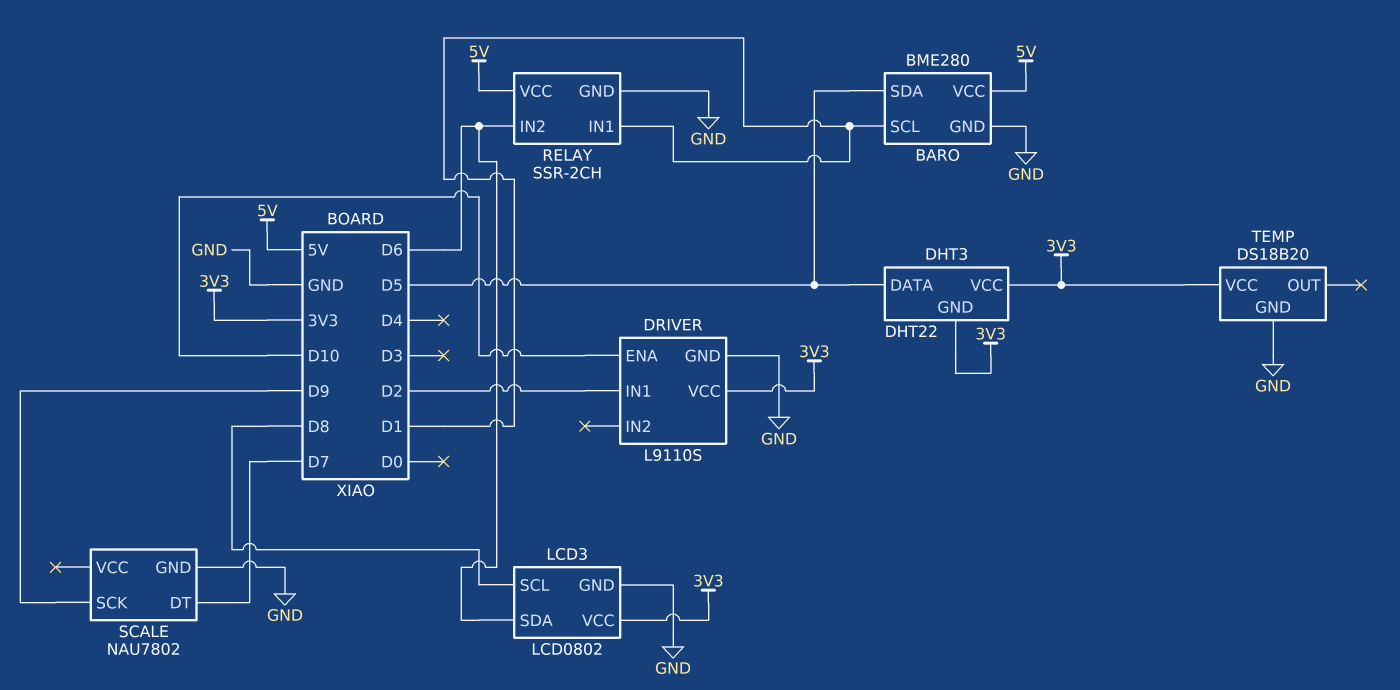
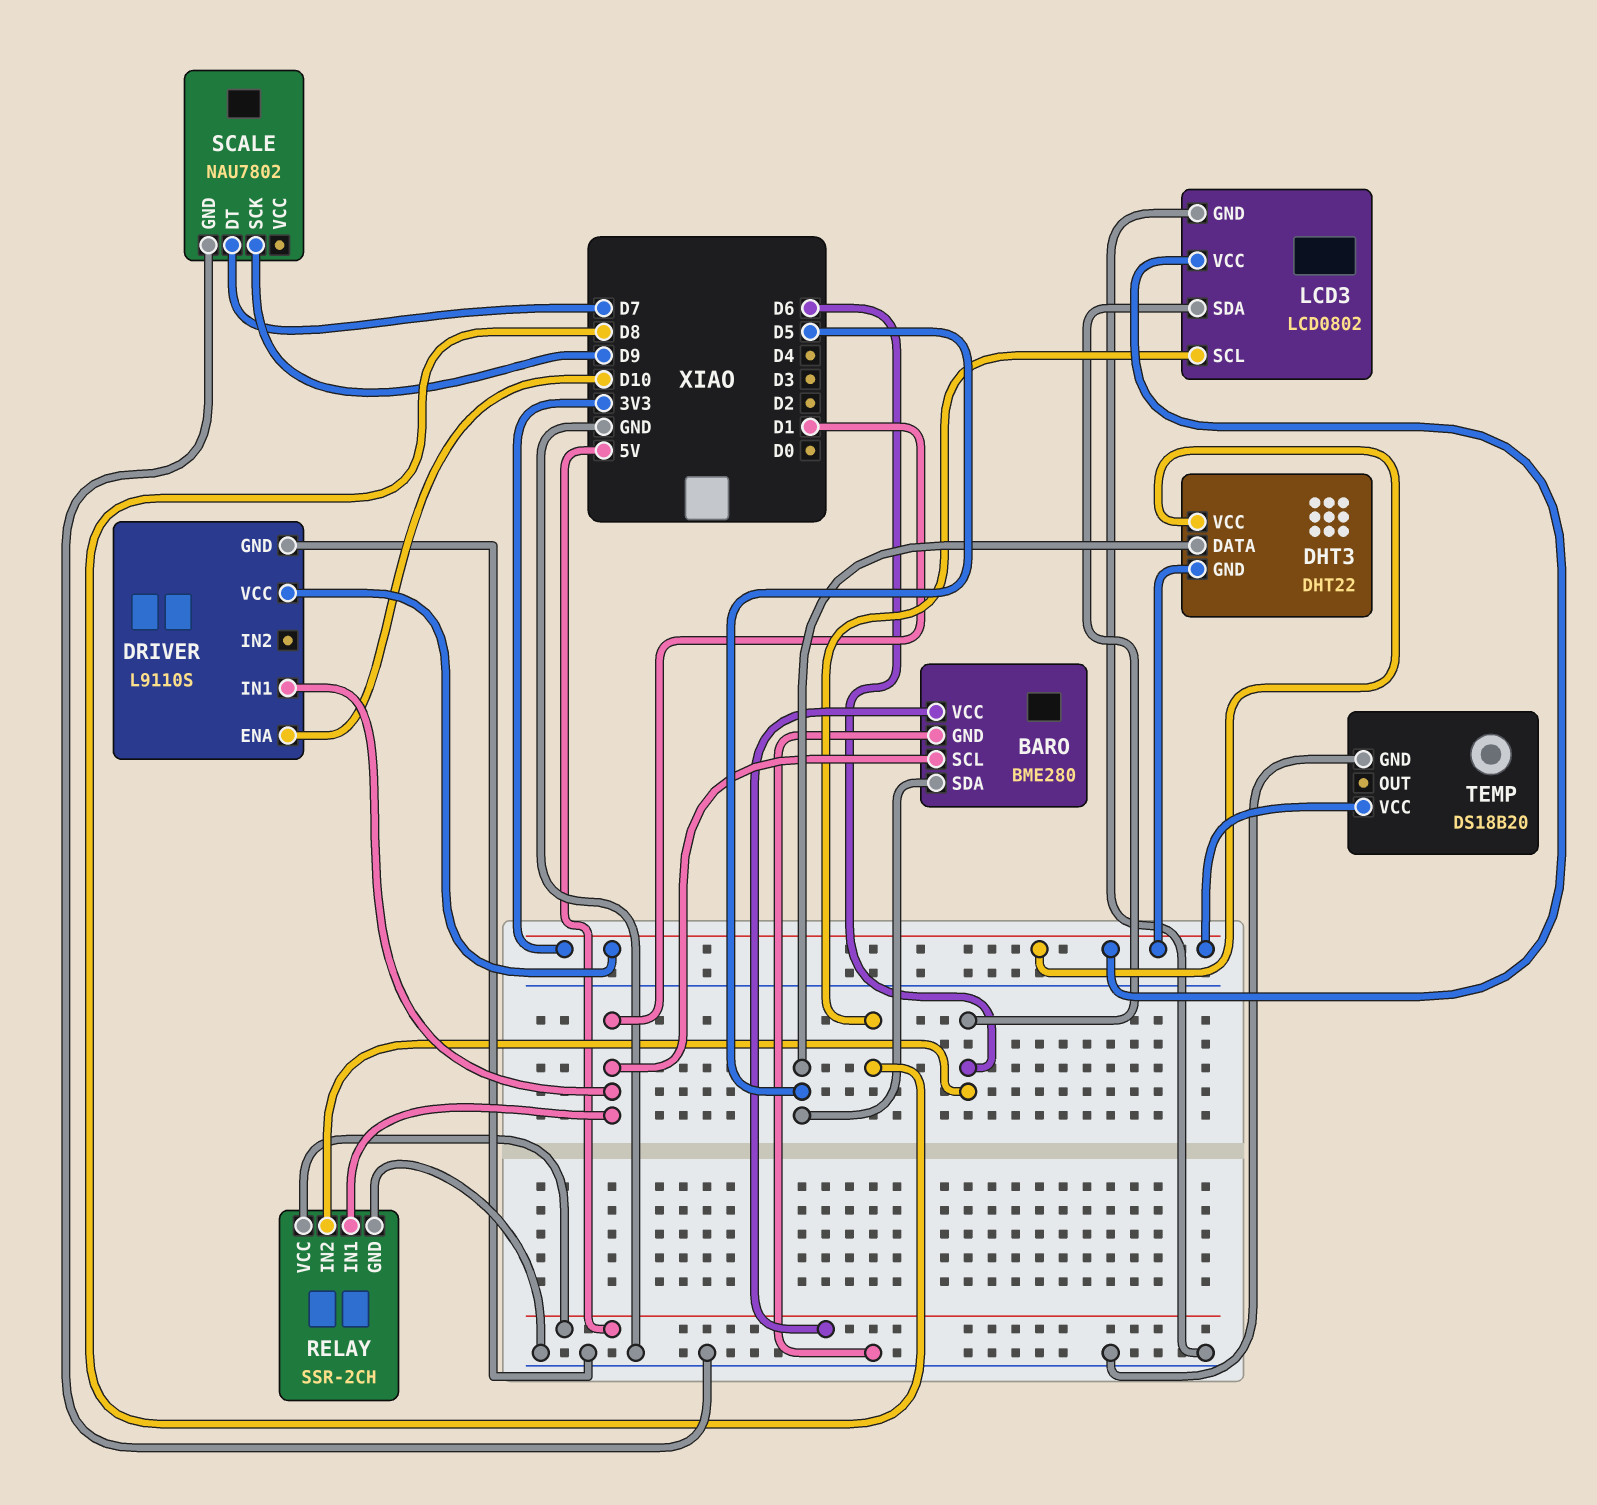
DRIVER pin IN1: D2 -> D1

